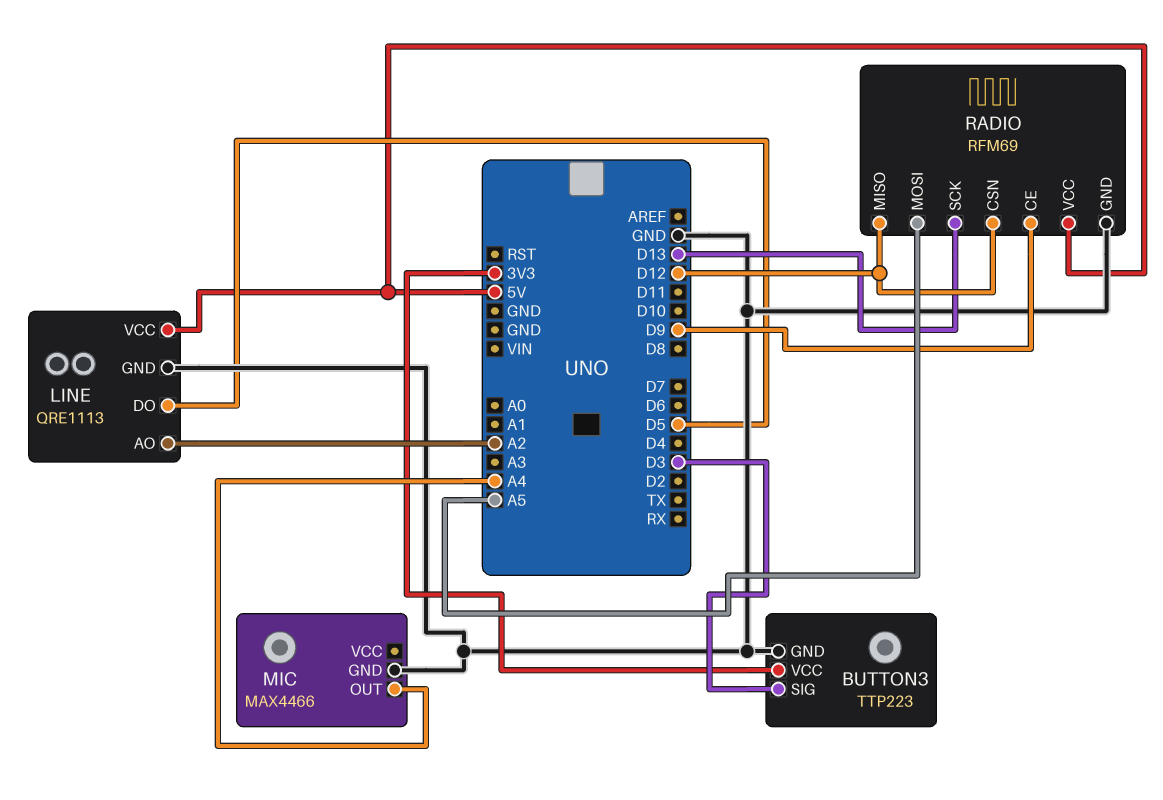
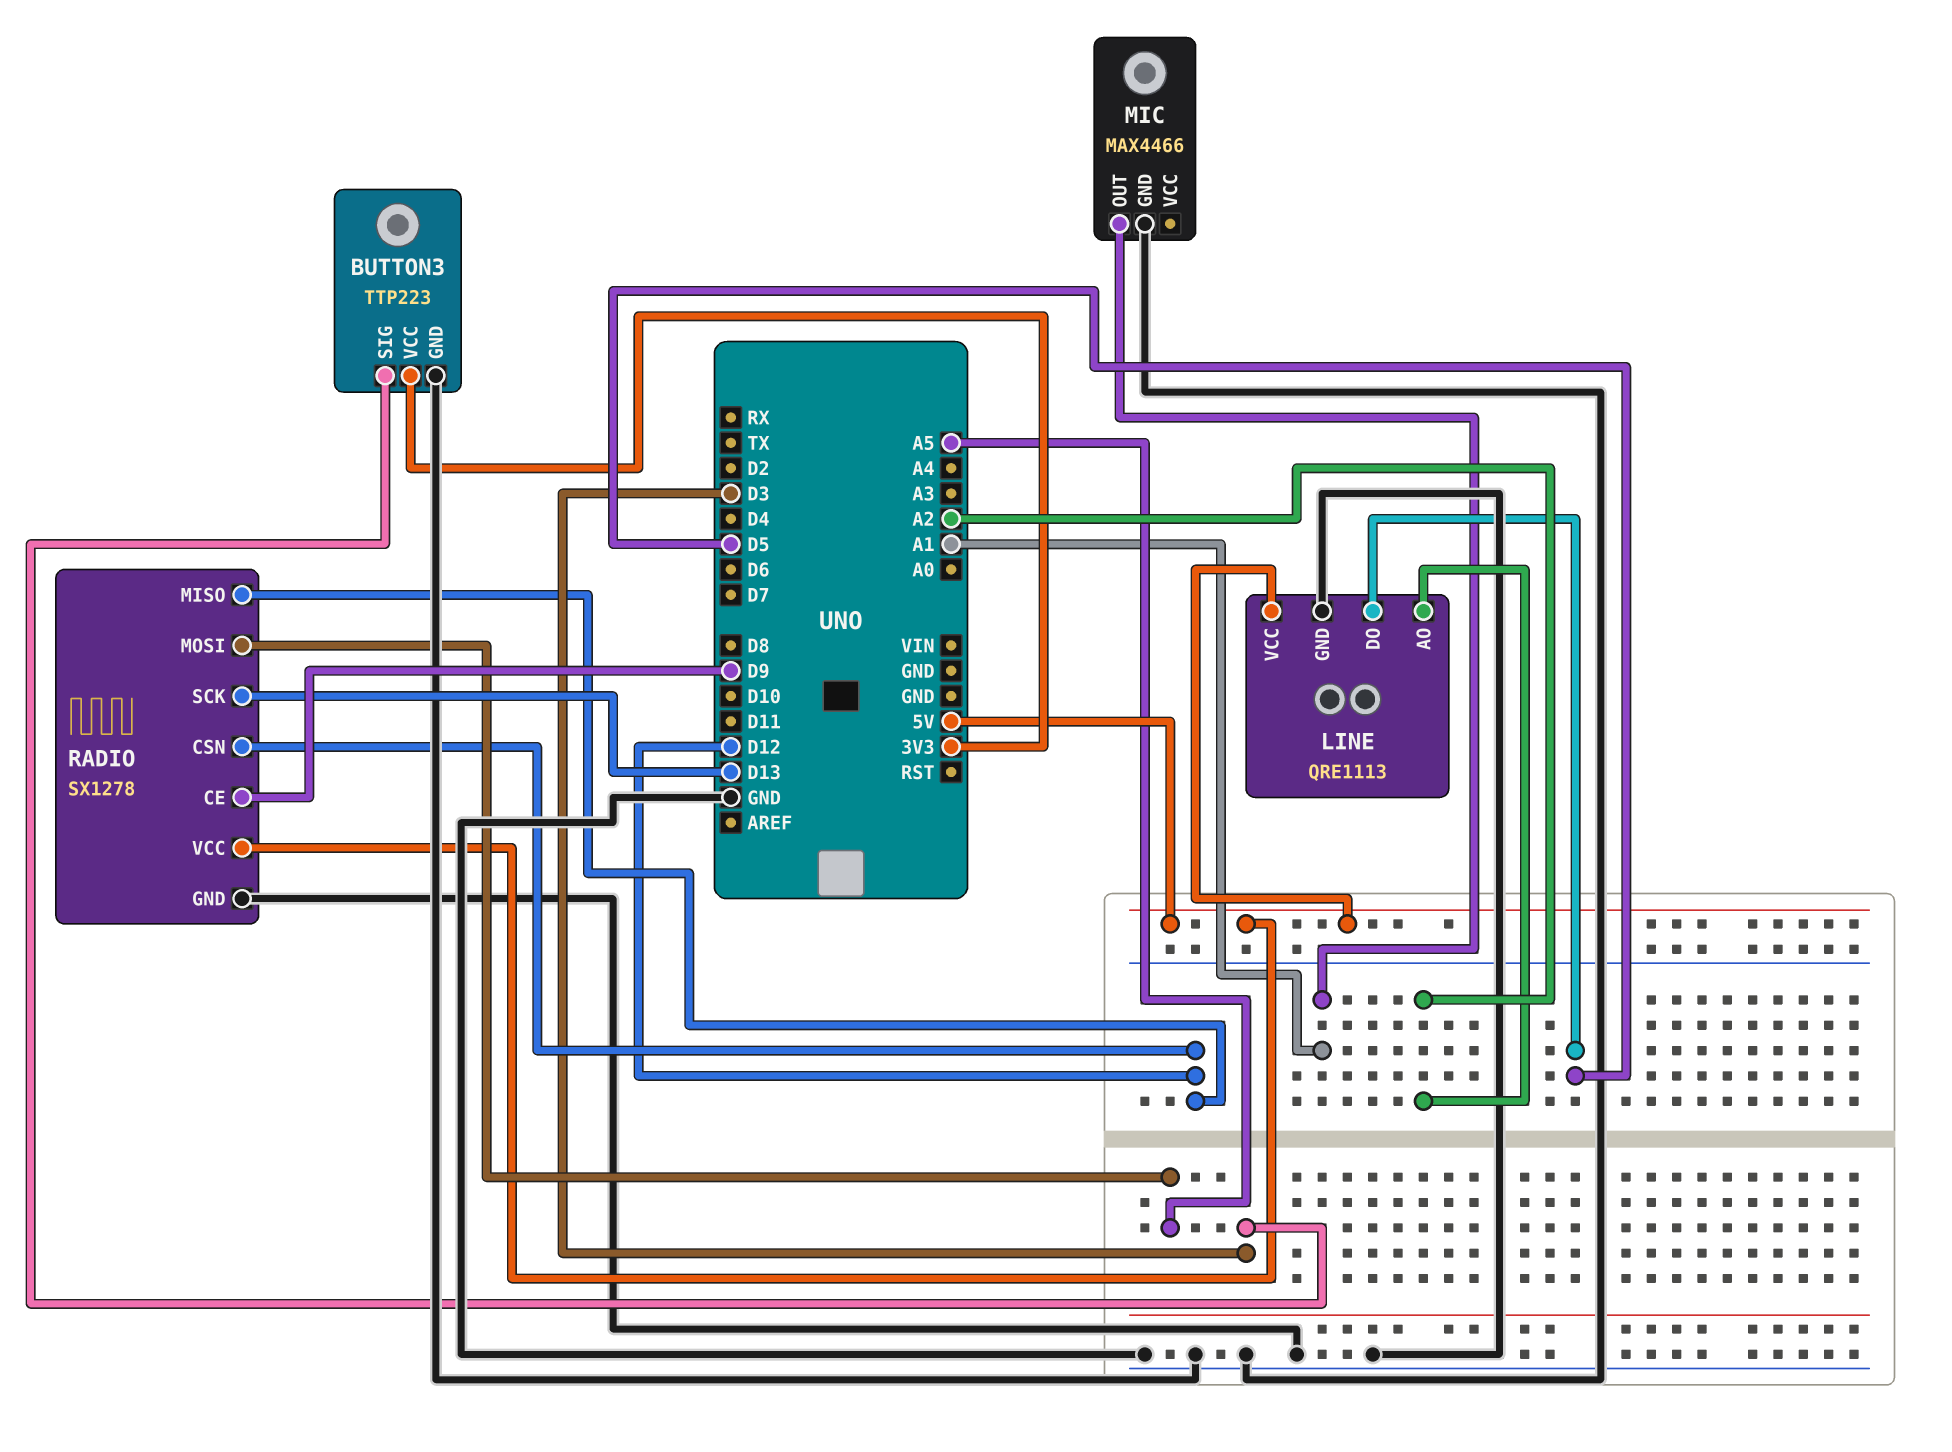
MIC pin OUT: A4 -> A1
RADIO: RFM69 -> SX1278

